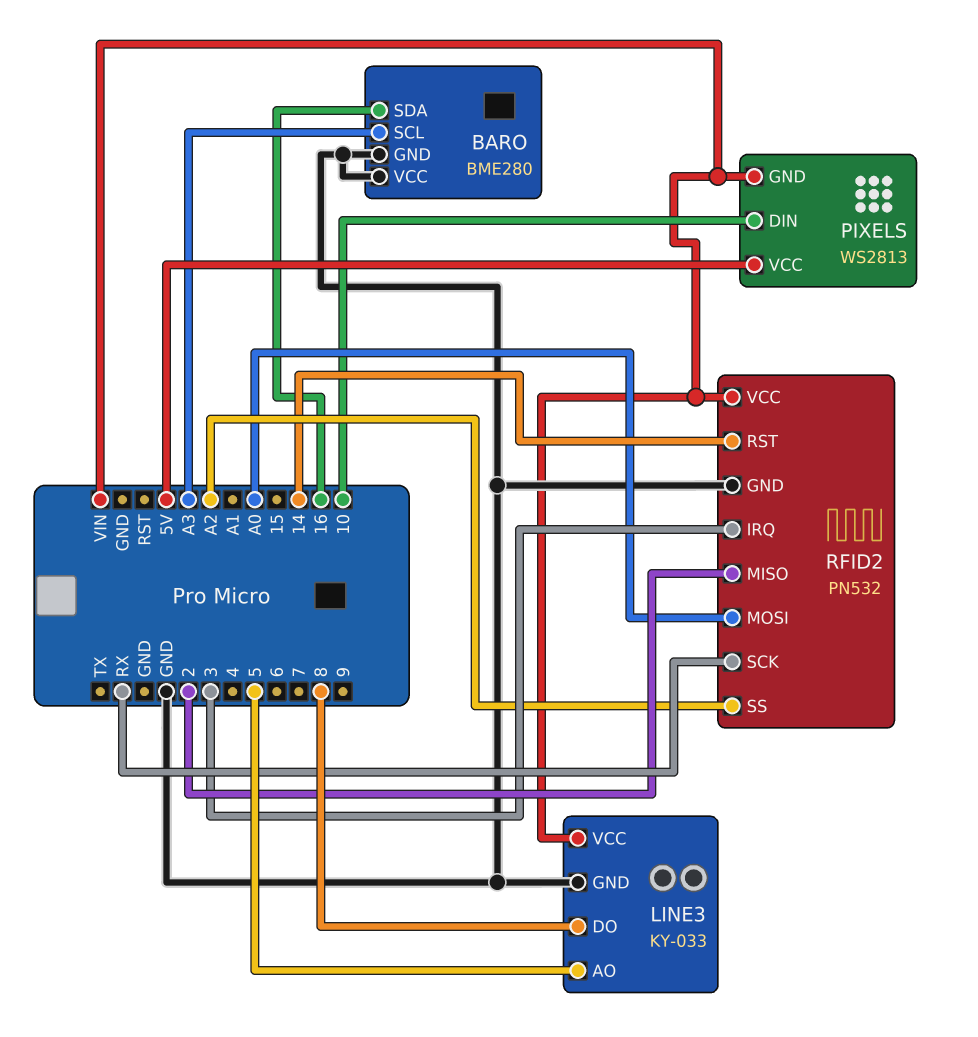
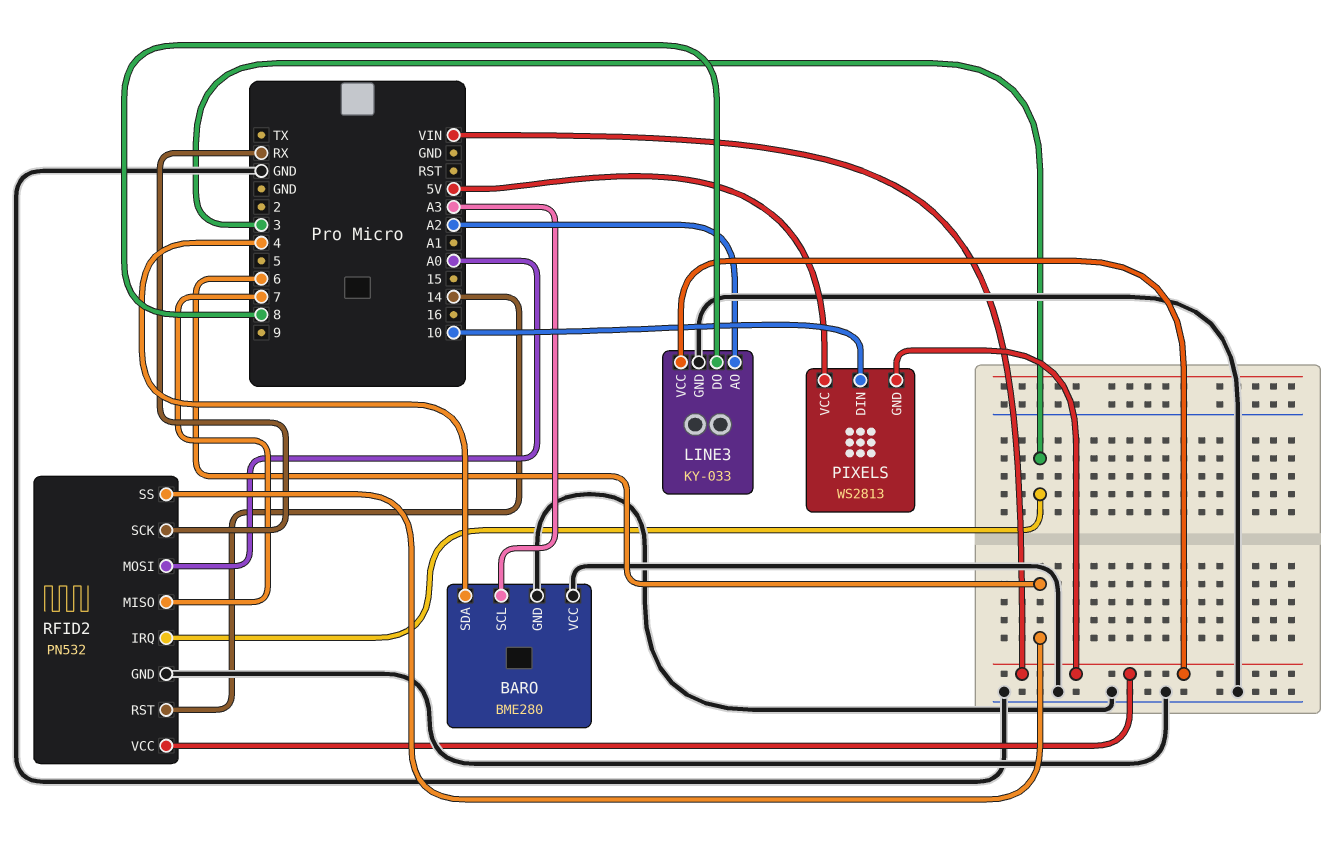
BARO pin SDA: 16 -> 4
LINE3 pin AO: 5 -> A2
RFID2 pin MISO: 2 -> 7
RFID2 pin SS: A2 -> 6

